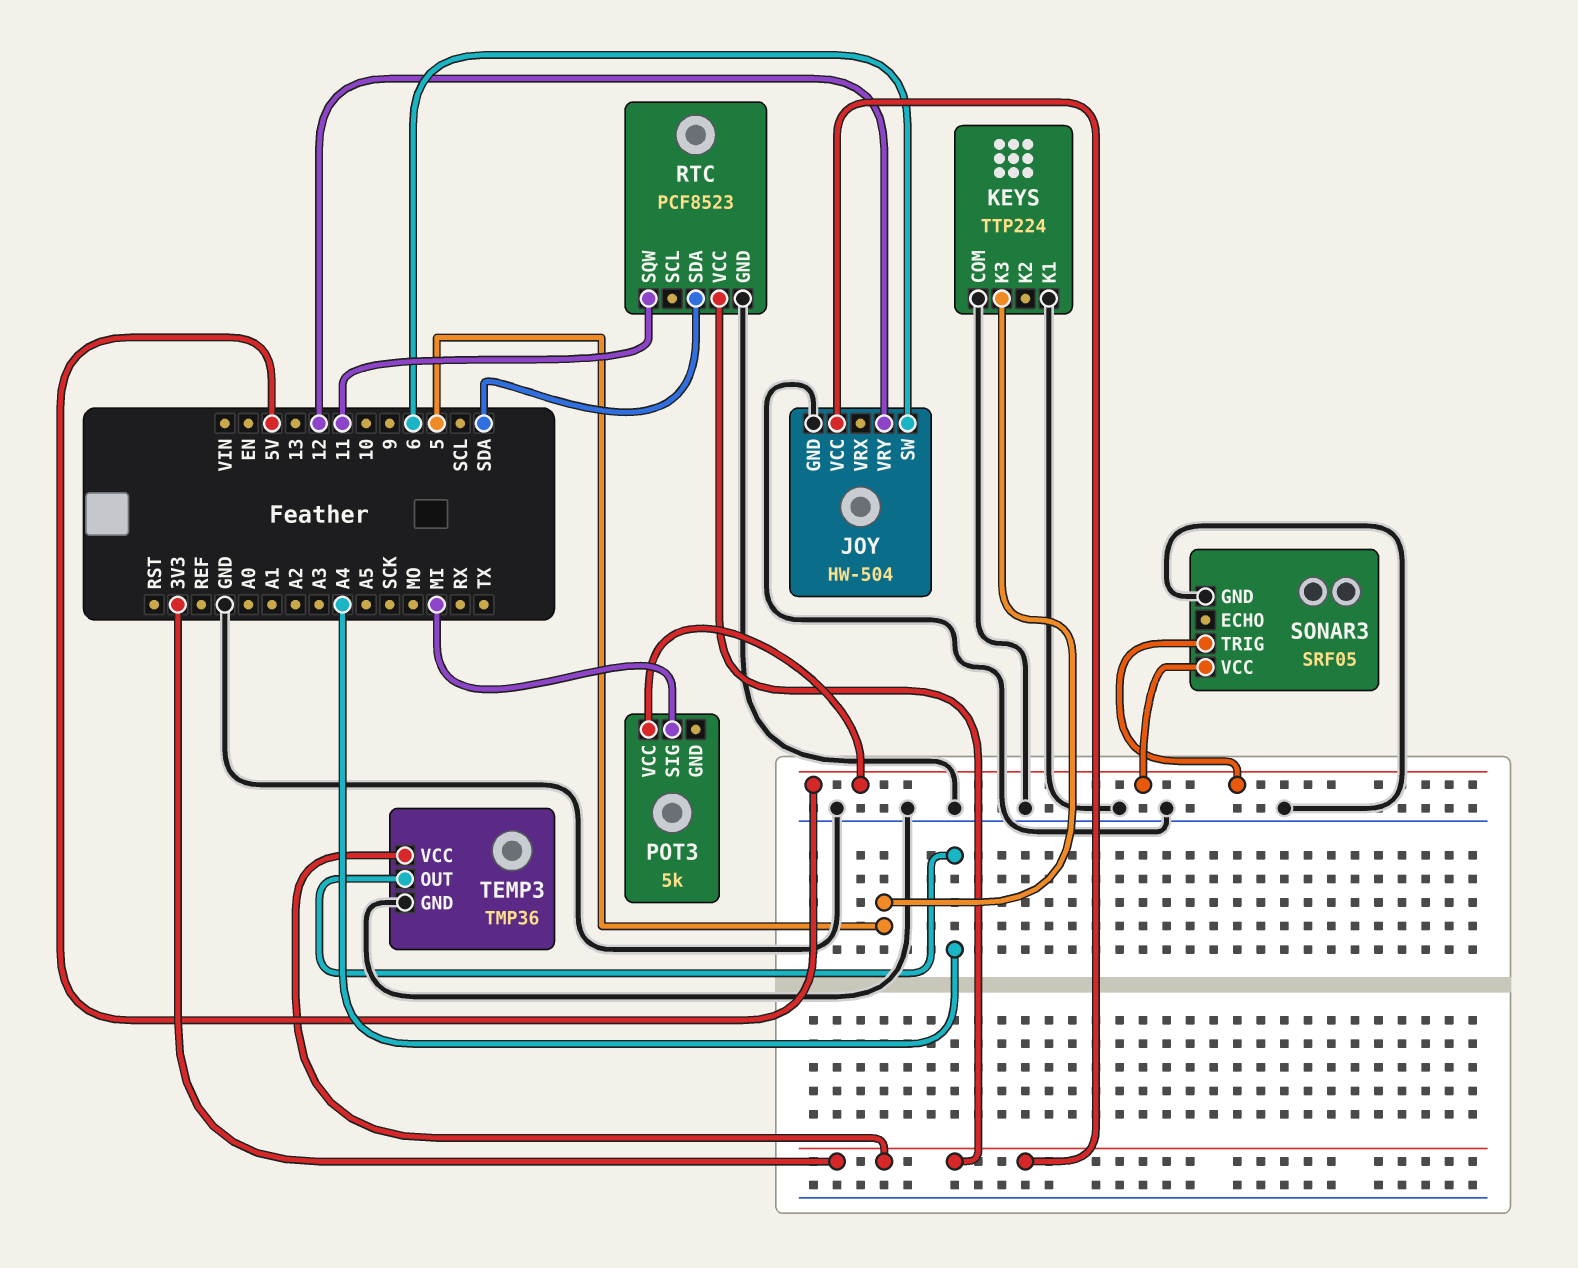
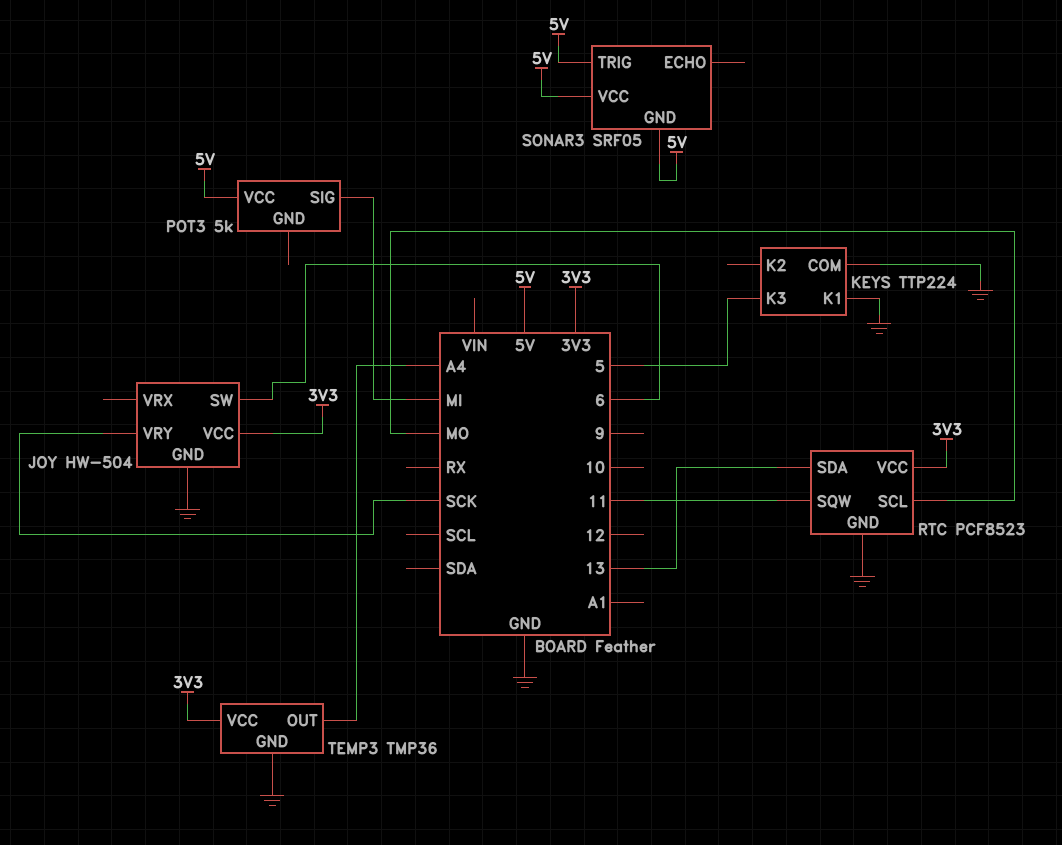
JOY pin VRY: 12 -> SCK
RTC pin SCL: none -> MO
RTC pin SDA: SDA -> 13
SONAR3 pin GND: GND -> 5V

